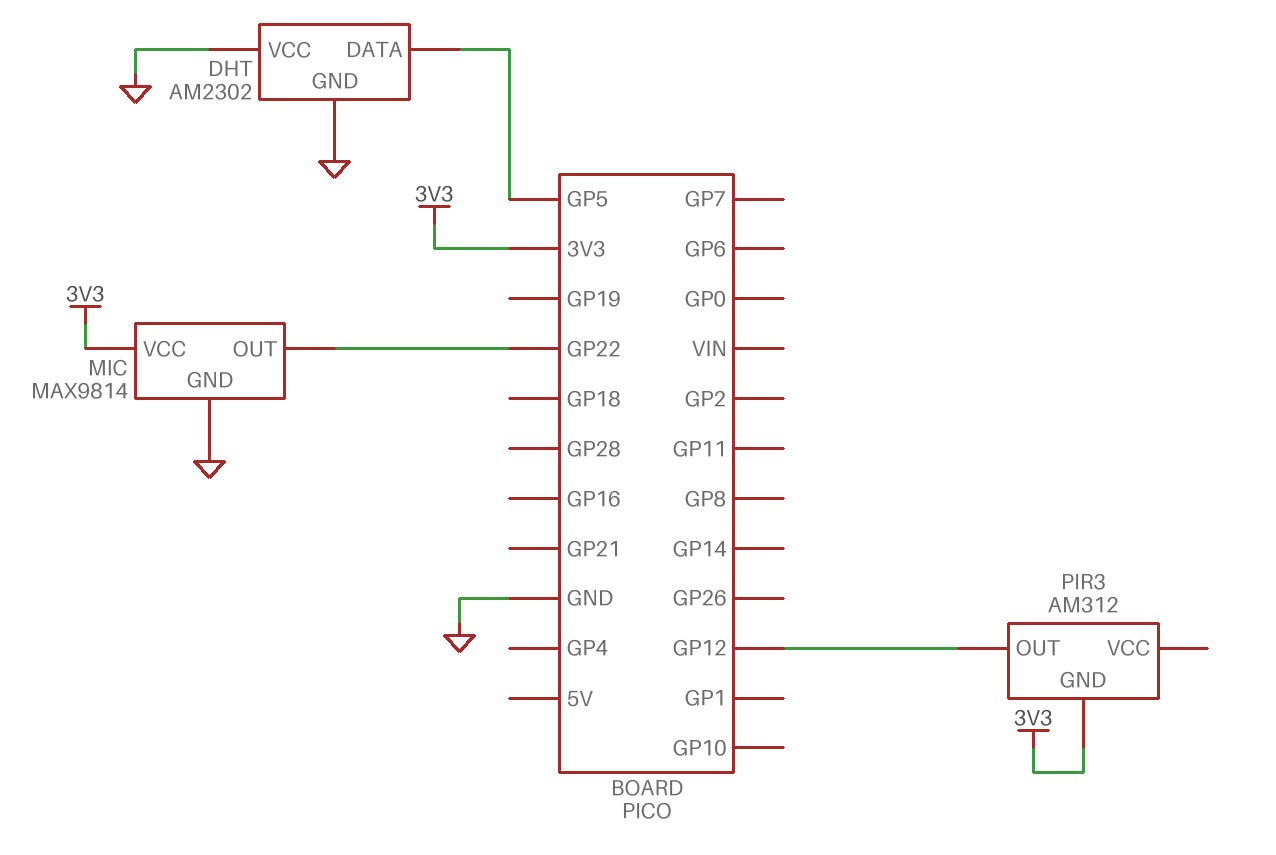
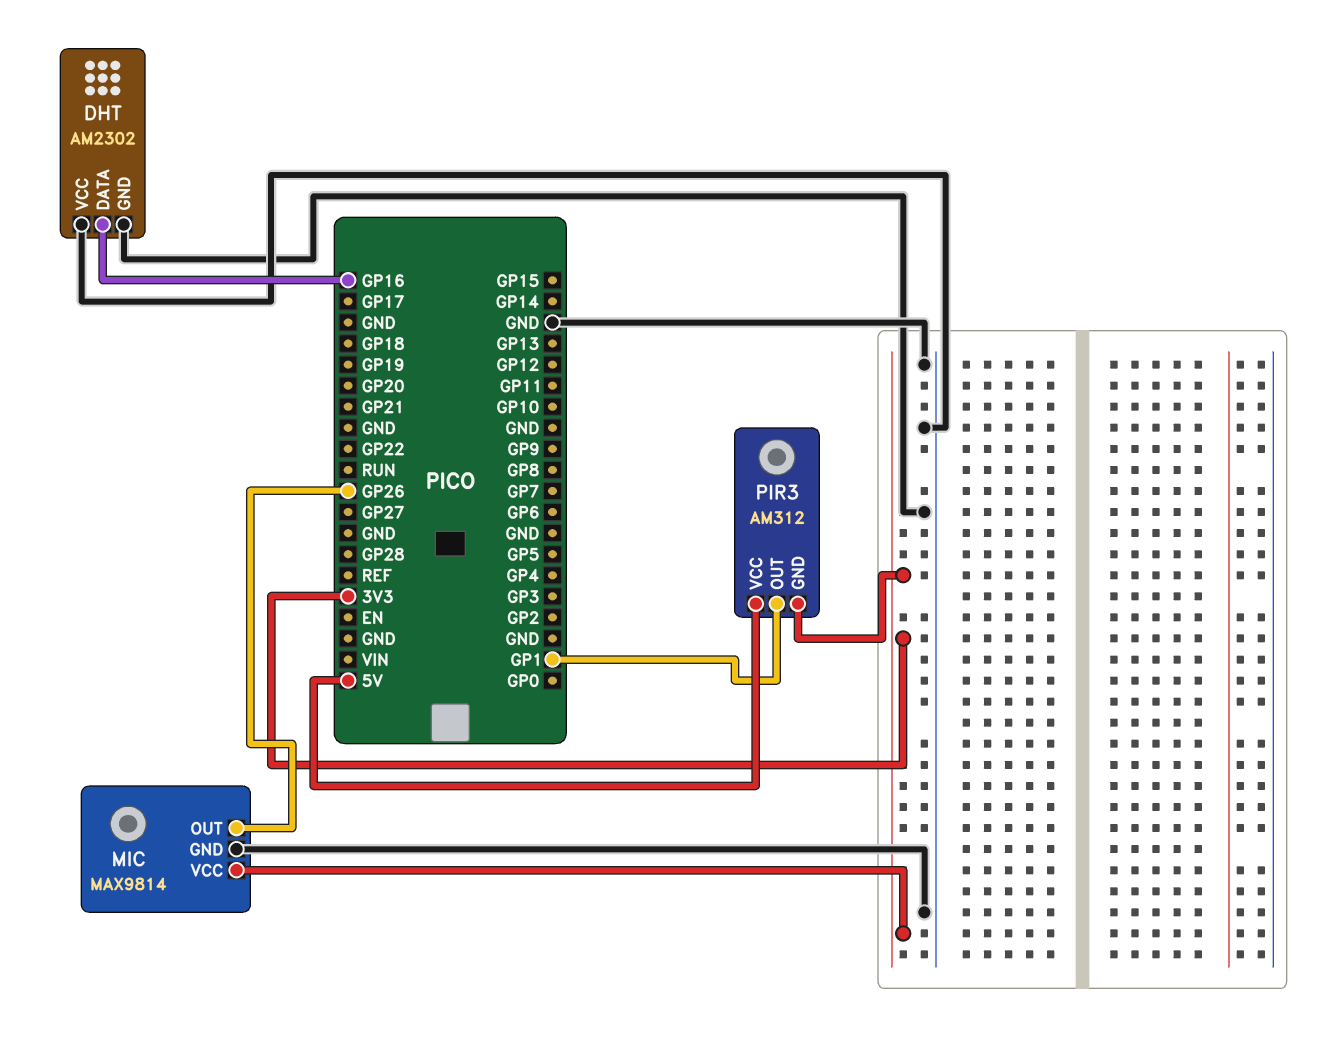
DHT pin DATA: GP5 -> GP16
MIC pin OUT: GP22 -> GP26
PIR3 pin OUT: GP12 -> GP1
PIR3 pin VCC: none -> 5V

